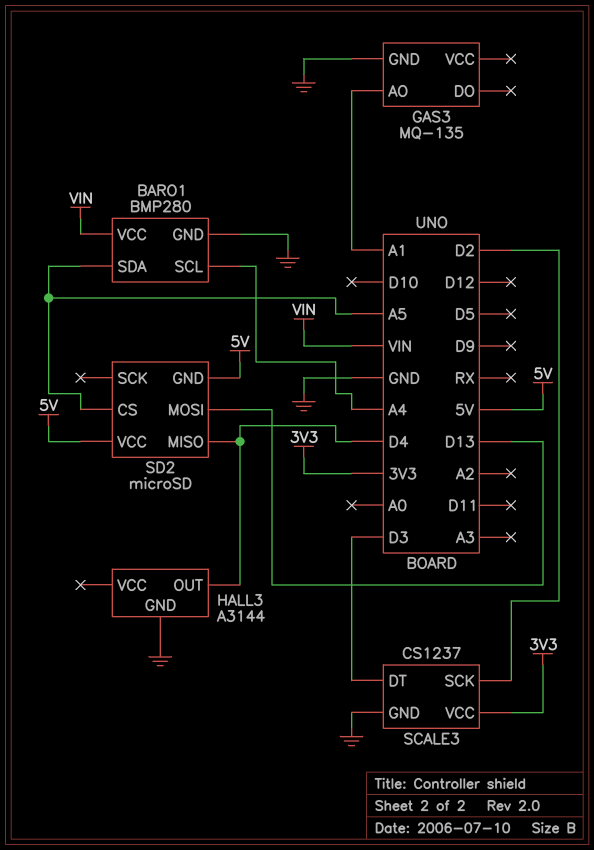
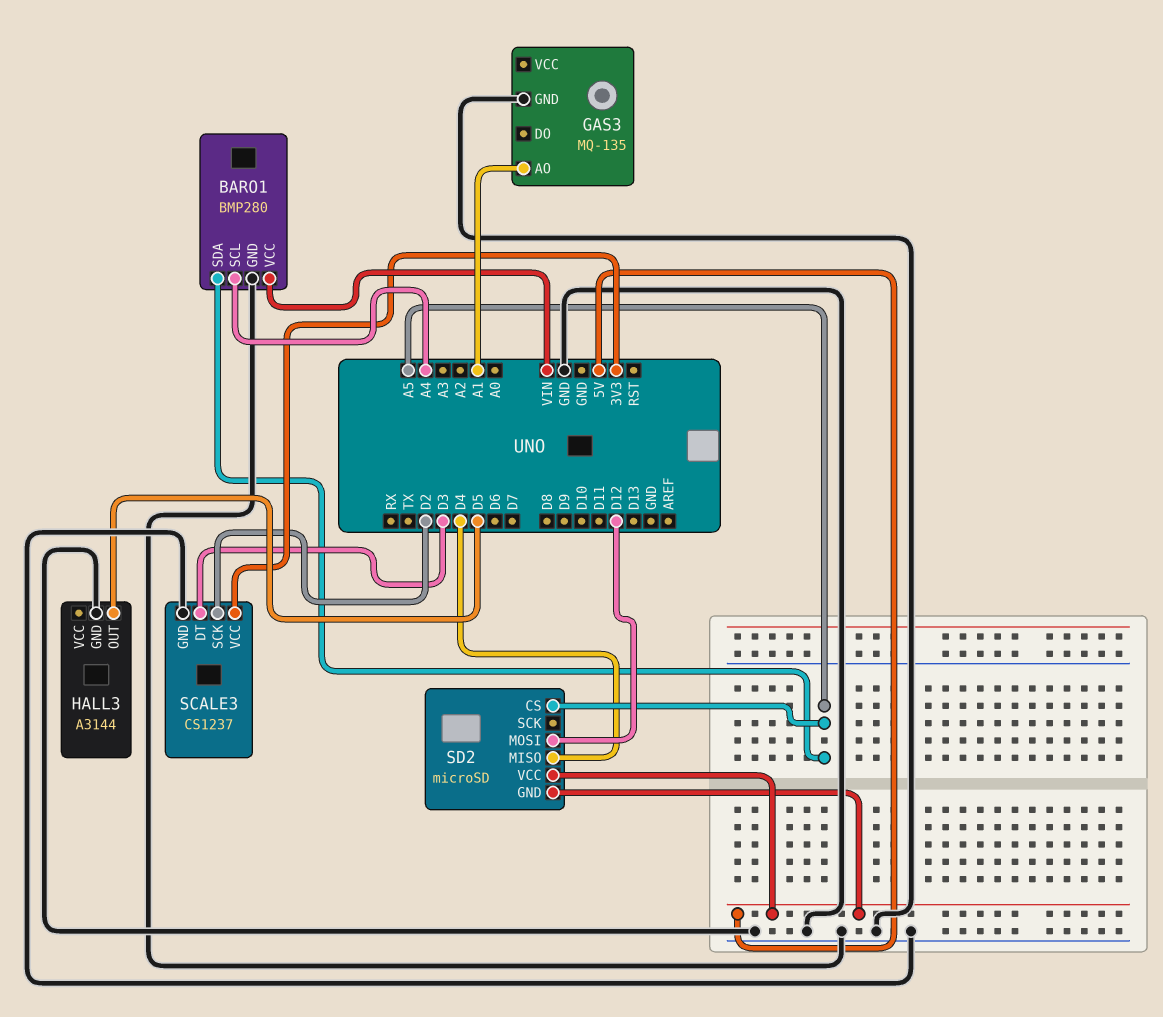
HALL3 pin OUT: D4 -> D5
SD2 pin MOSI: D13 -> D12

